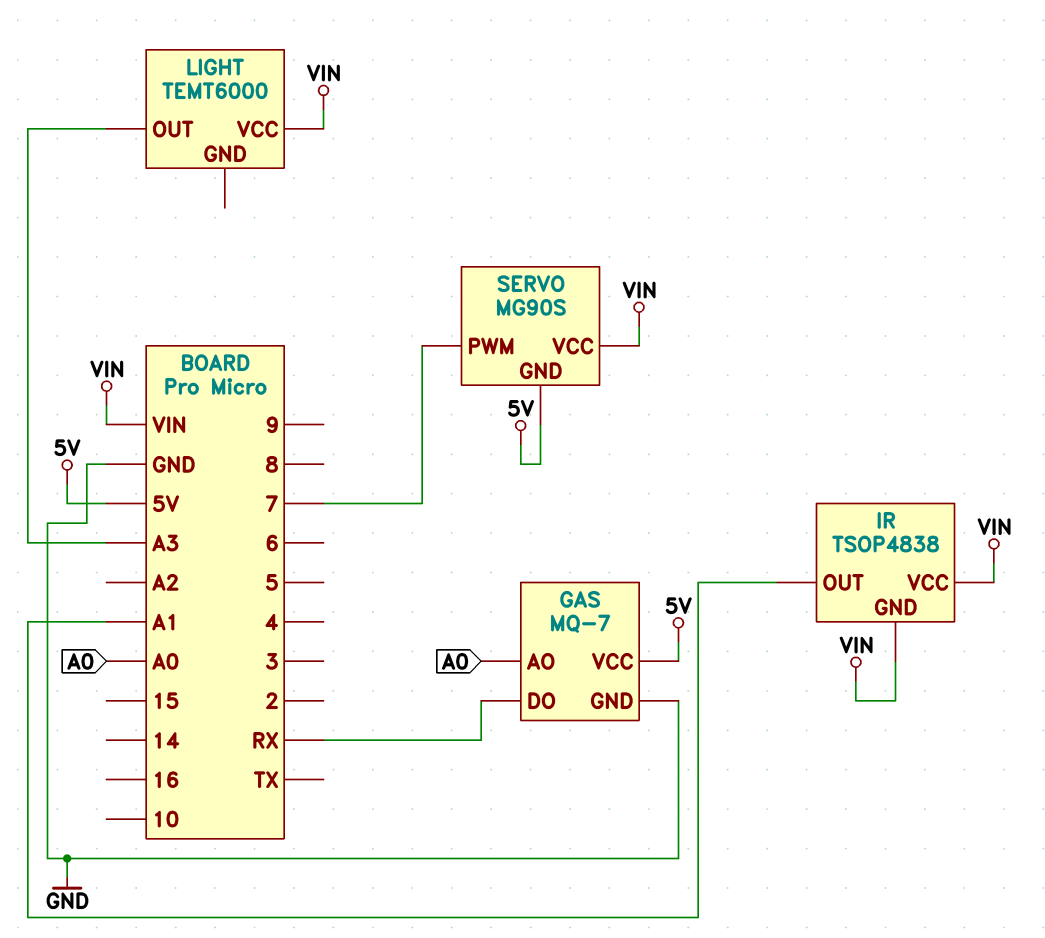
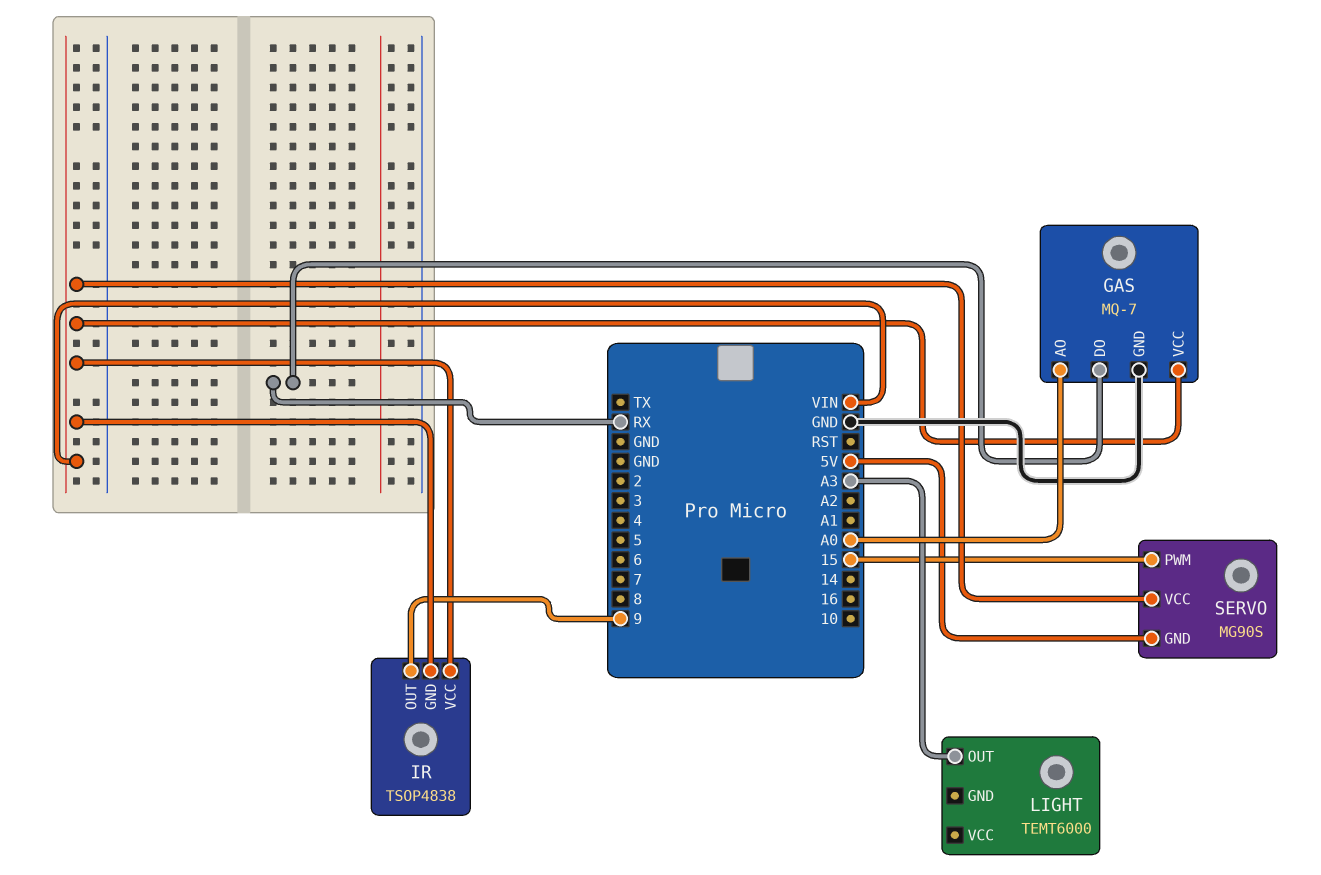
GAS pin VCC: 5V -> VIN
IR pin OUT: A1 -> 9
LIGHT pin VCC: VIN -> none
SERVO pin PWM: 7 -> 15

